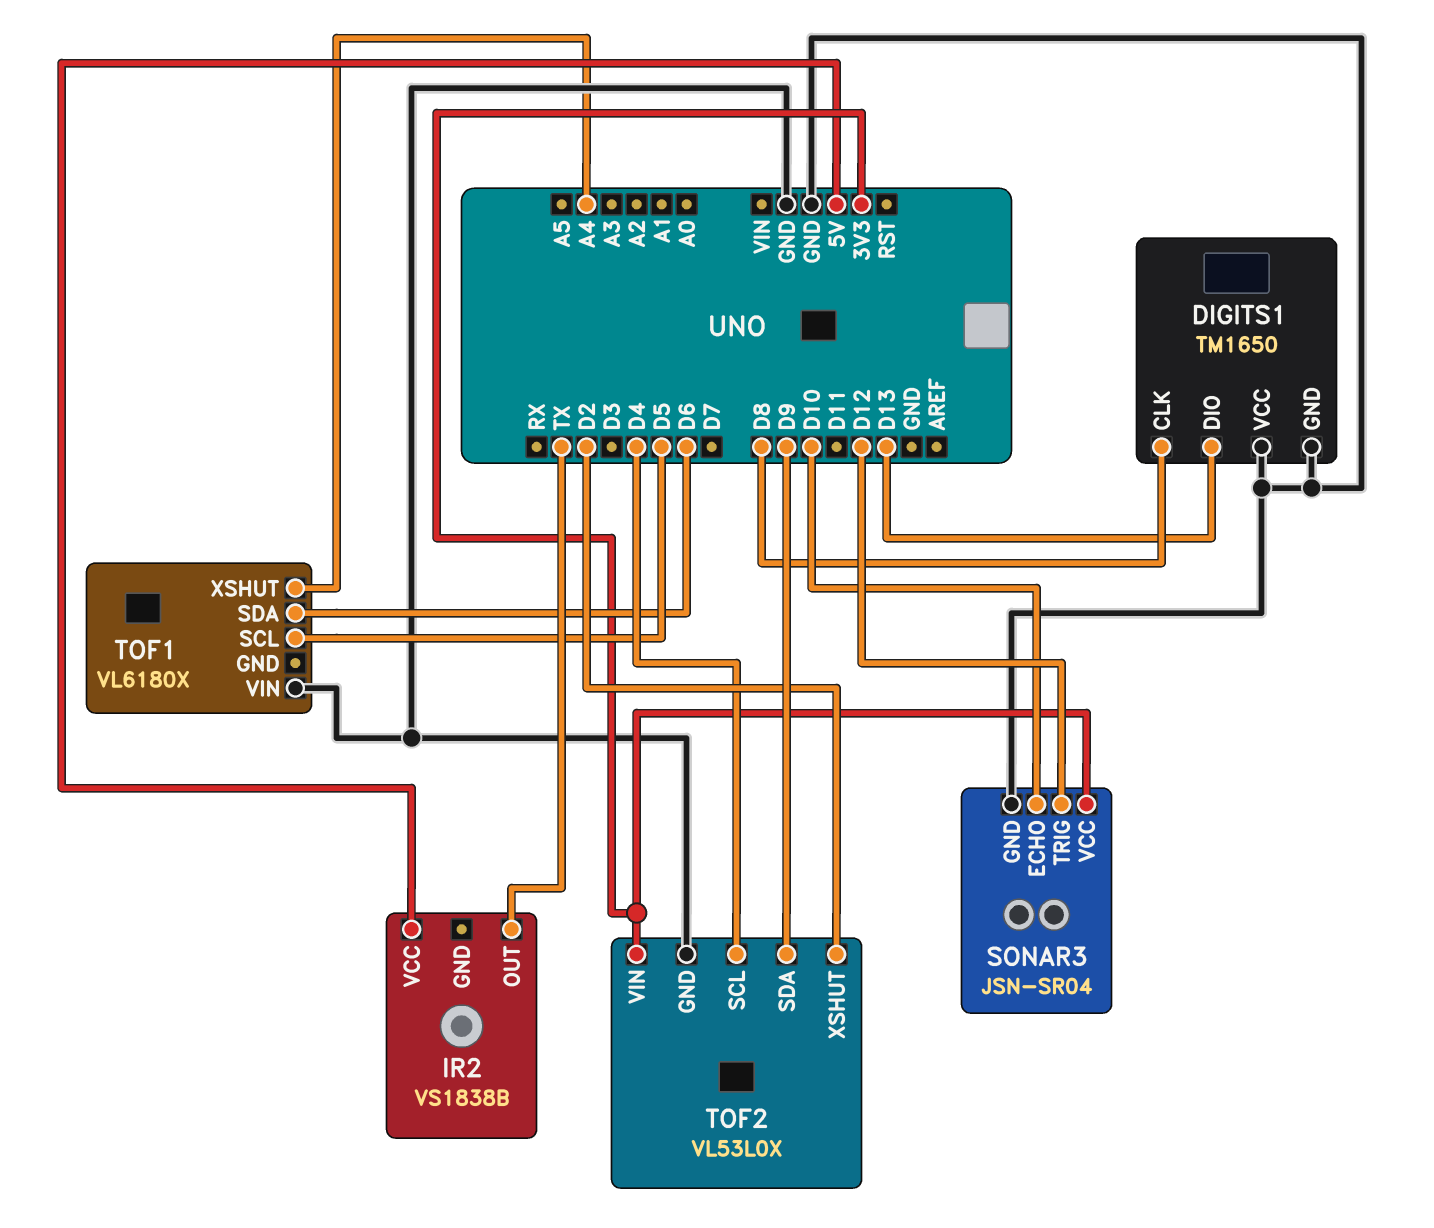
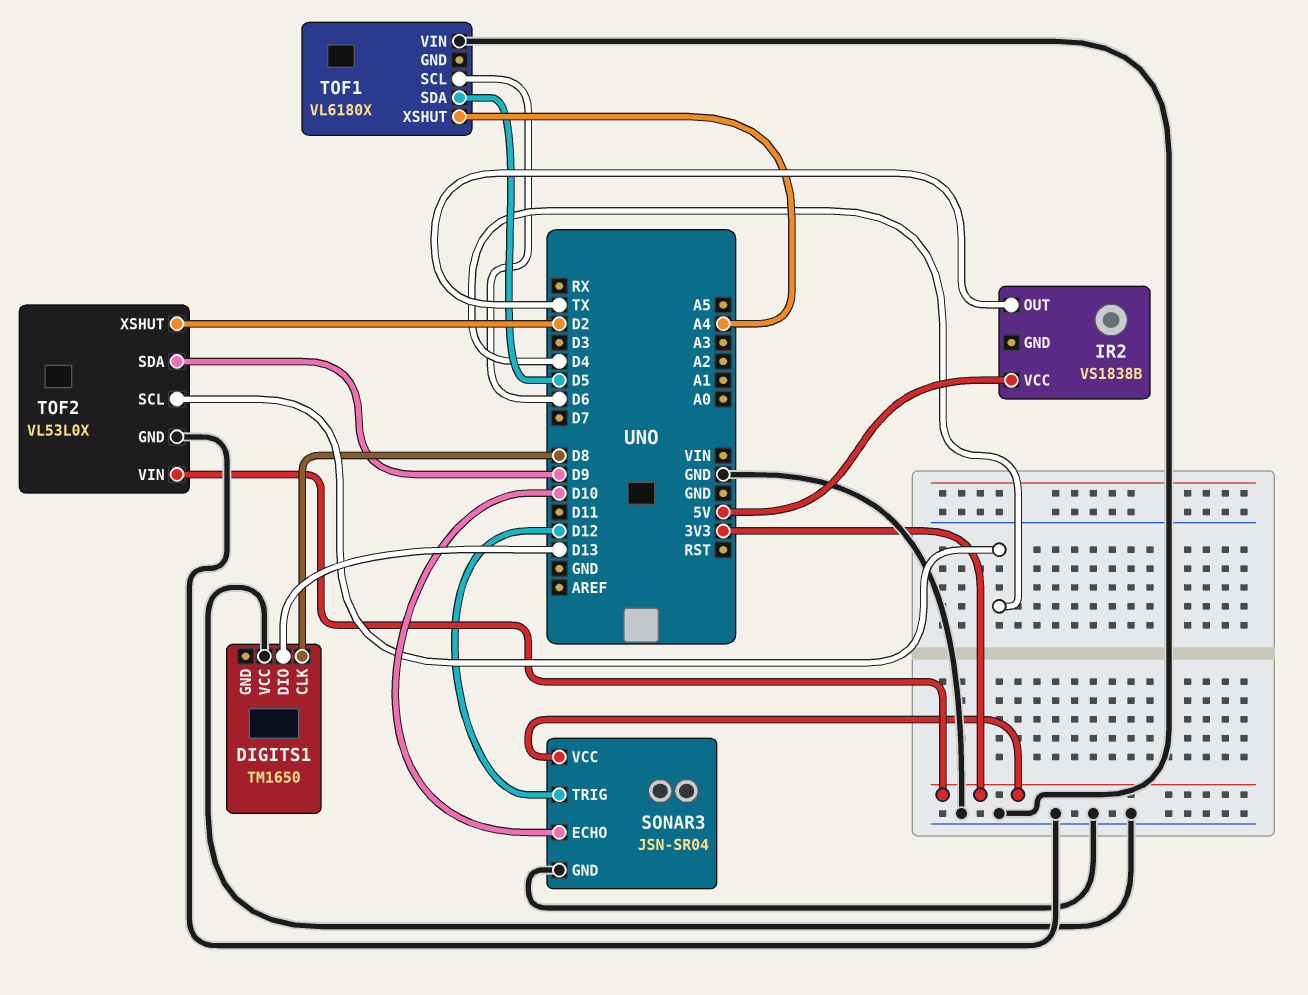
DIGITS1 pin GND: GND -> none
TOF1 pin SCL: D5 -> D6
TOF1 pin SDA: D6 -> D5

